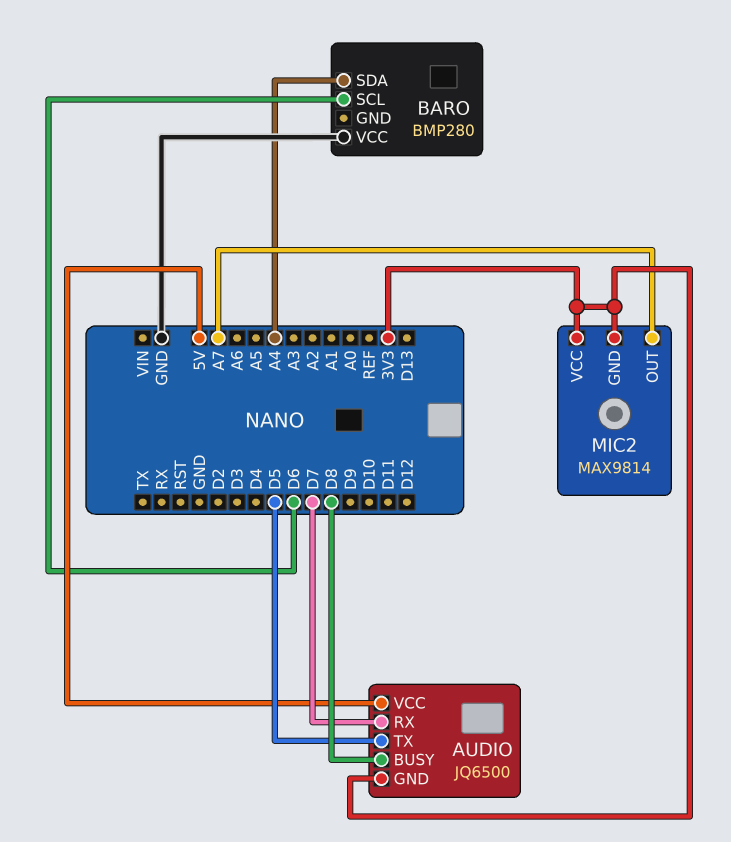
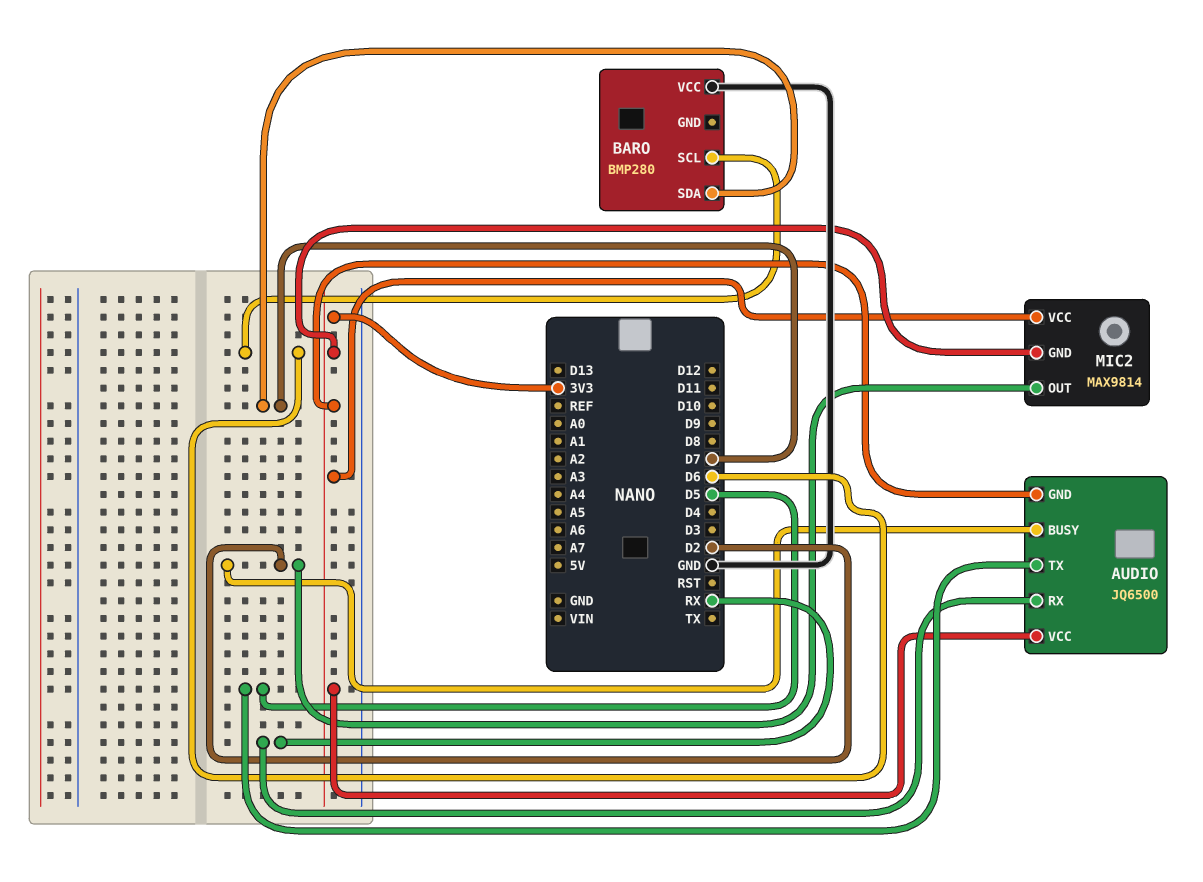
AUDIO pin BUSY: D8 -> D2
AUDIO pin RX: D7 -> RX
AUDIO pin VCC: 5V -> 3V3
BARO pin SDA: A4 -> D7
MIC2 pin OUT: A7 -> D2

